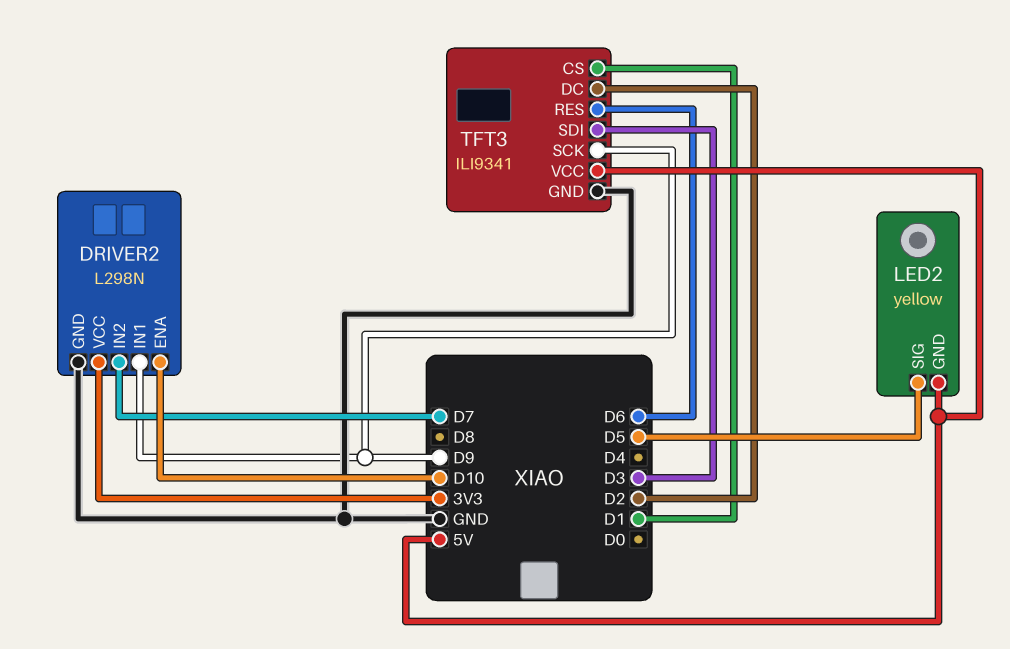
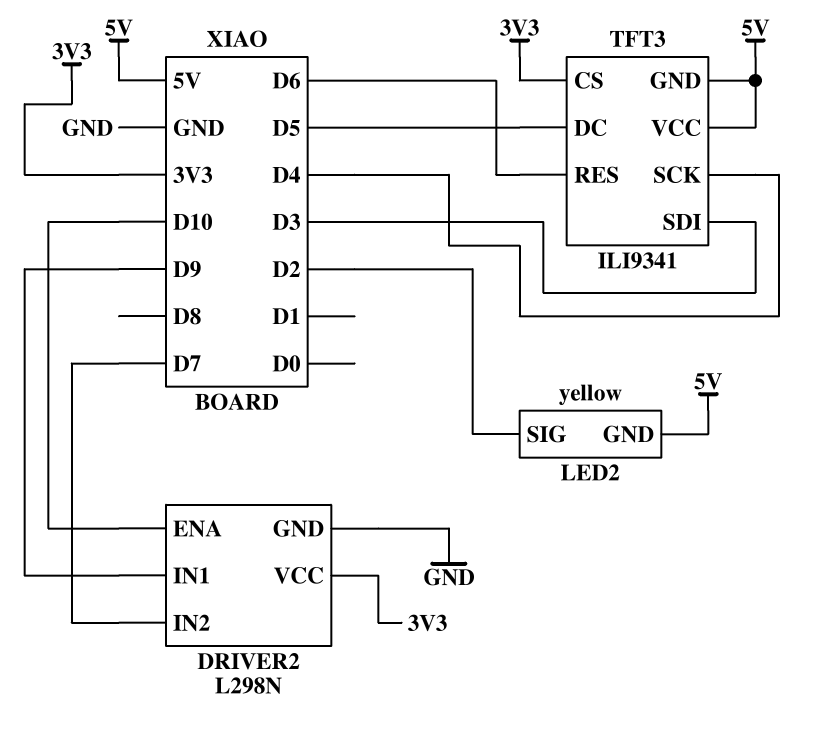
LED2 pin SIG: D5 -> D2
TFT3 pin CS: D1 -> 3V3
TFT3 pin DC: D2 -> D5
TFT3 pin GND: GND -> 5V
TFT3 pin SCK: D9 -> D4

